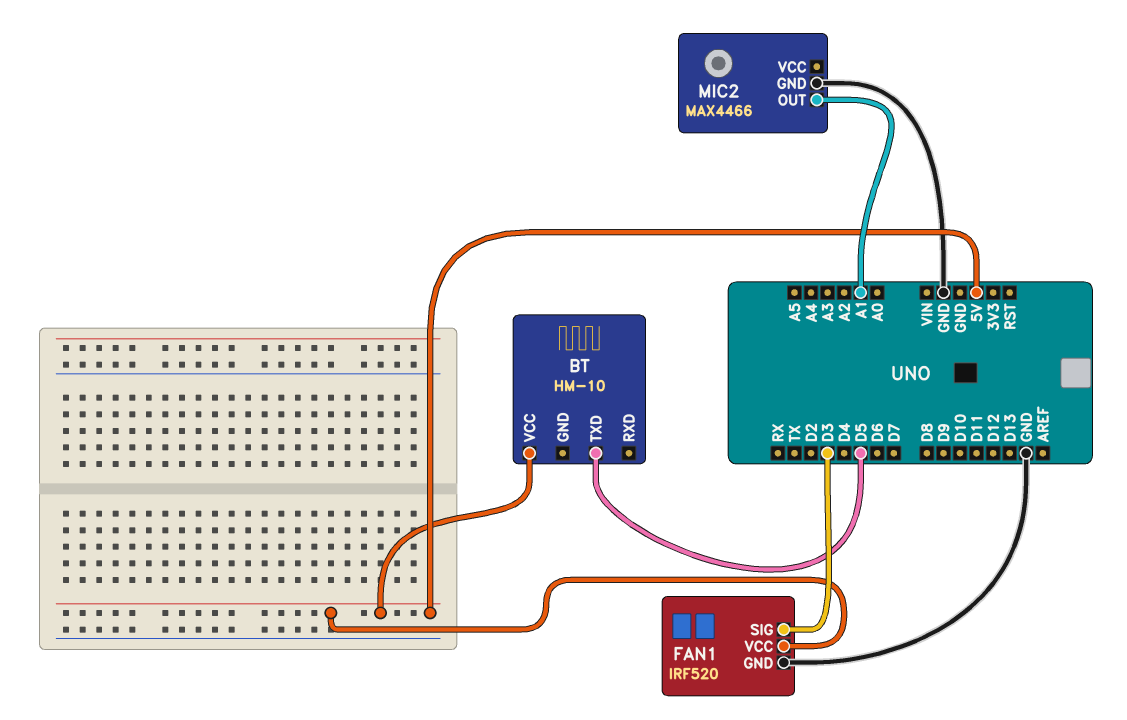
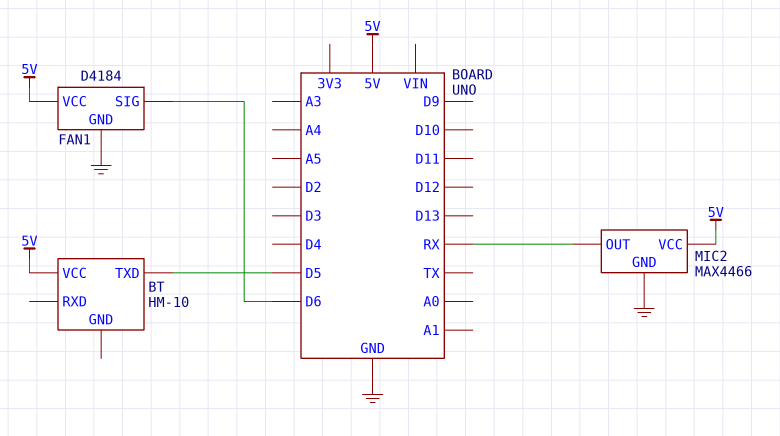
FAN1: IRF520 -> D4184
FAN1 pin SIG: D3 -> D6
MIC2 pin OUT: A1 -> RX
MIC2 pin VCC: none -> 5V

